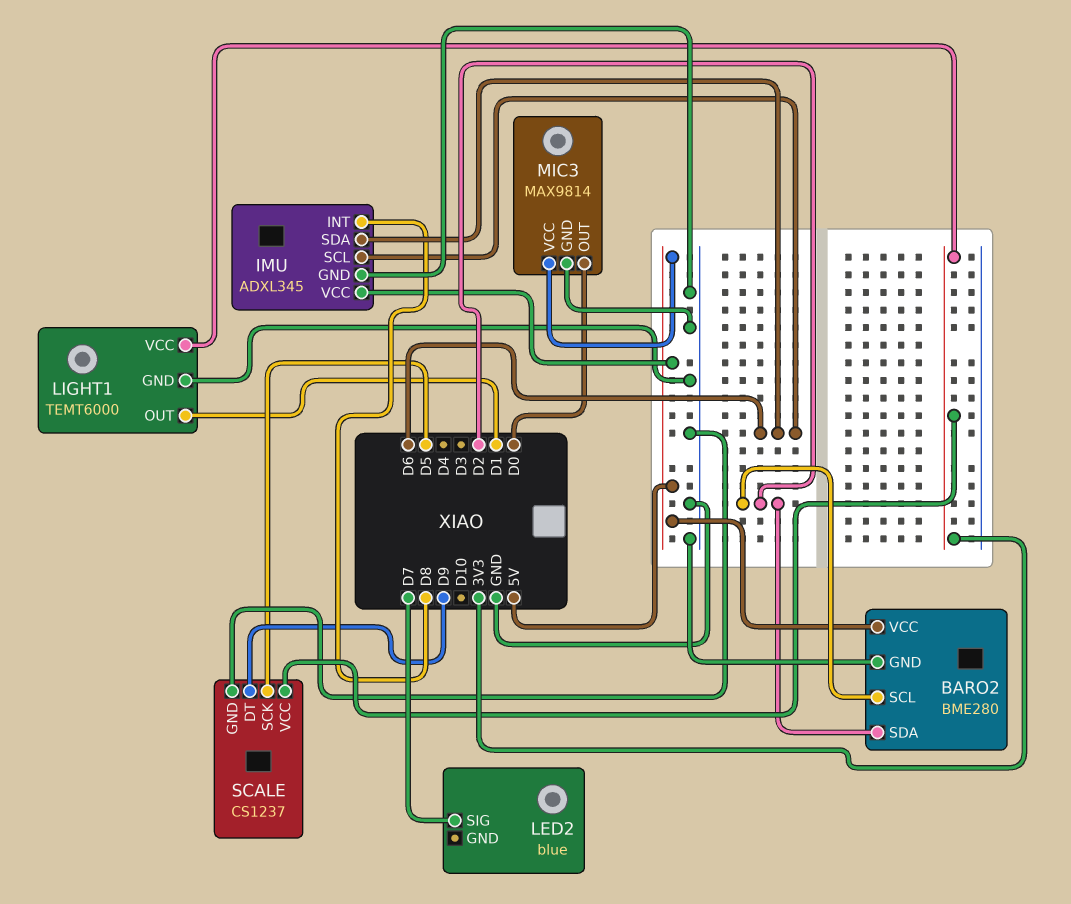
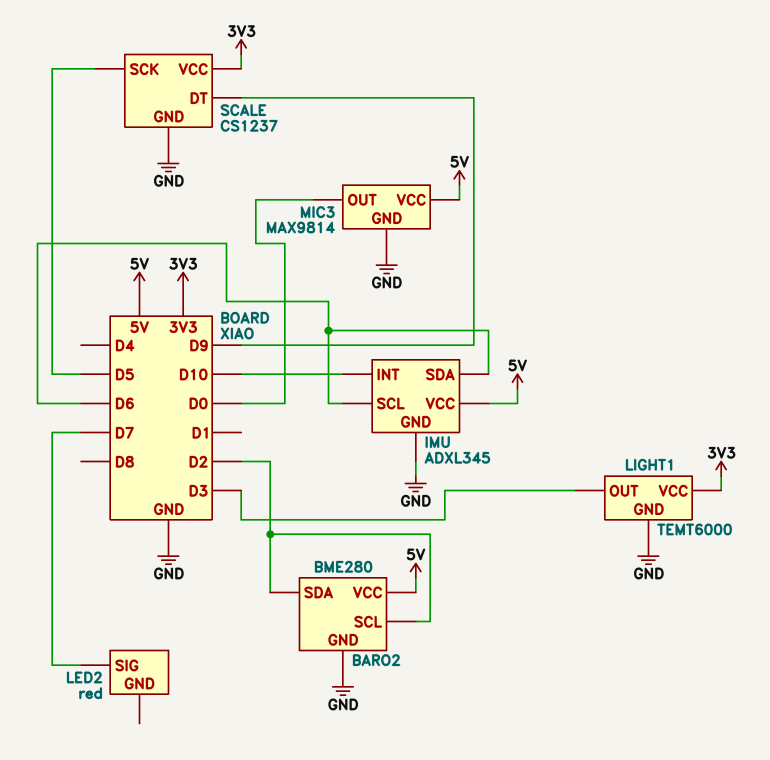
IMU pin INT: D8 -> D10
LED2: blue -> red
LIGHT1 pin OUT: D1 -> D3

